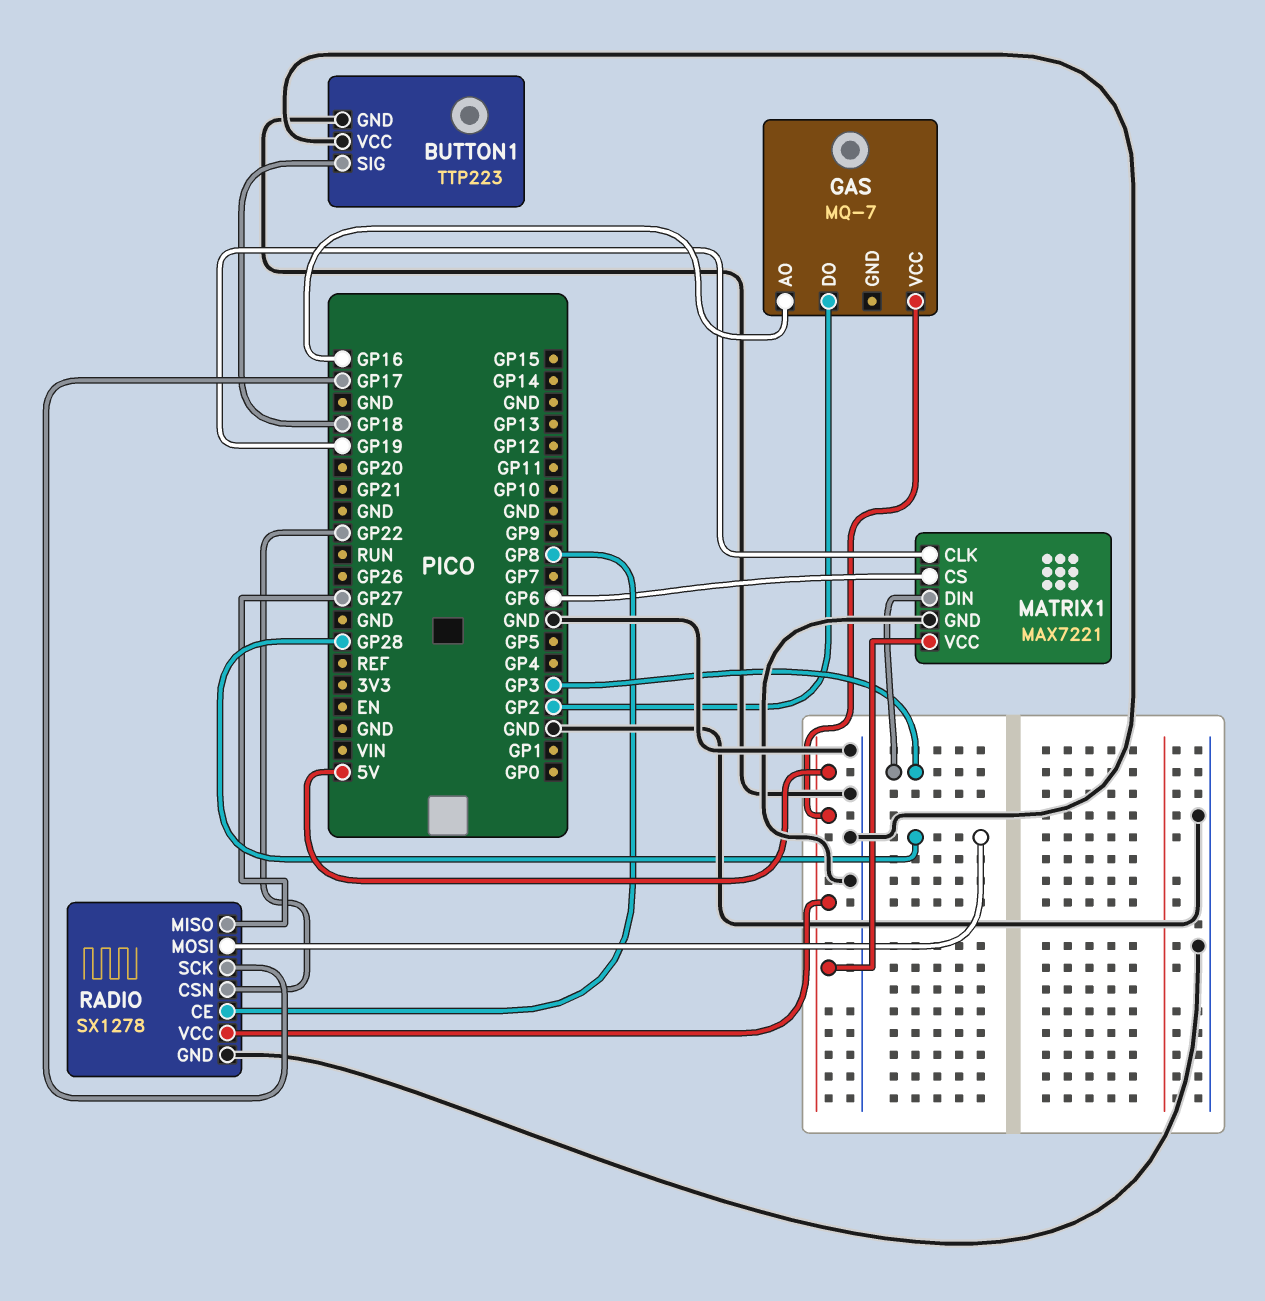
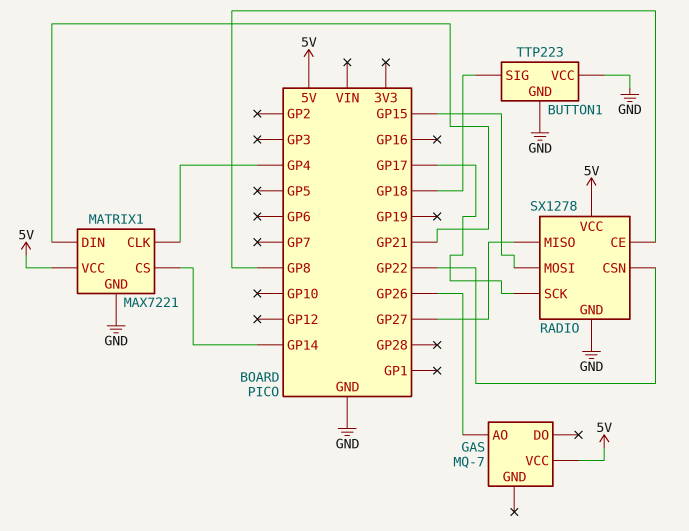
GAS pin AO: GP16 -> GP26
GAS pin DO: GP2 -> none
MATRIX1 pin CLK: GP19 -> GP4
MATRIX1 pin CS: GP6 -> GP14
MATRIX1 pin DIN: GP3 -> GP21
RADIO pin MOSI: GP28 -> GP15

